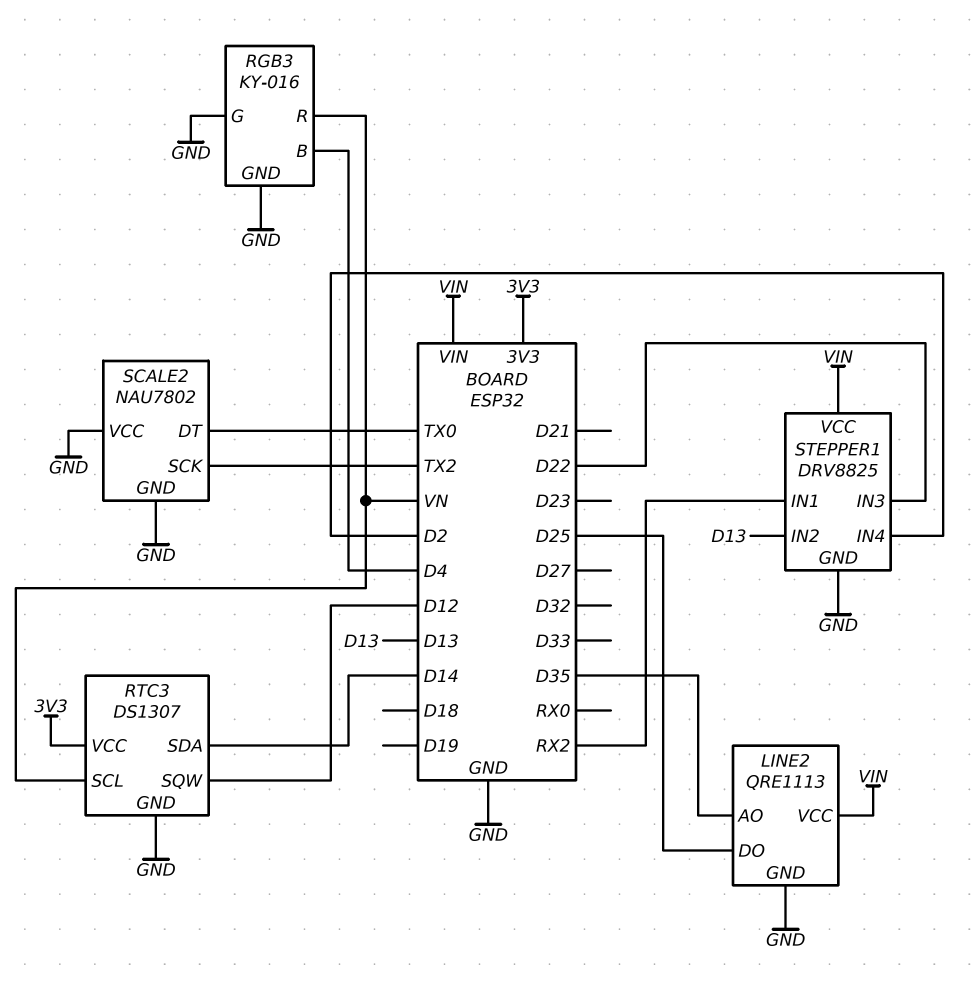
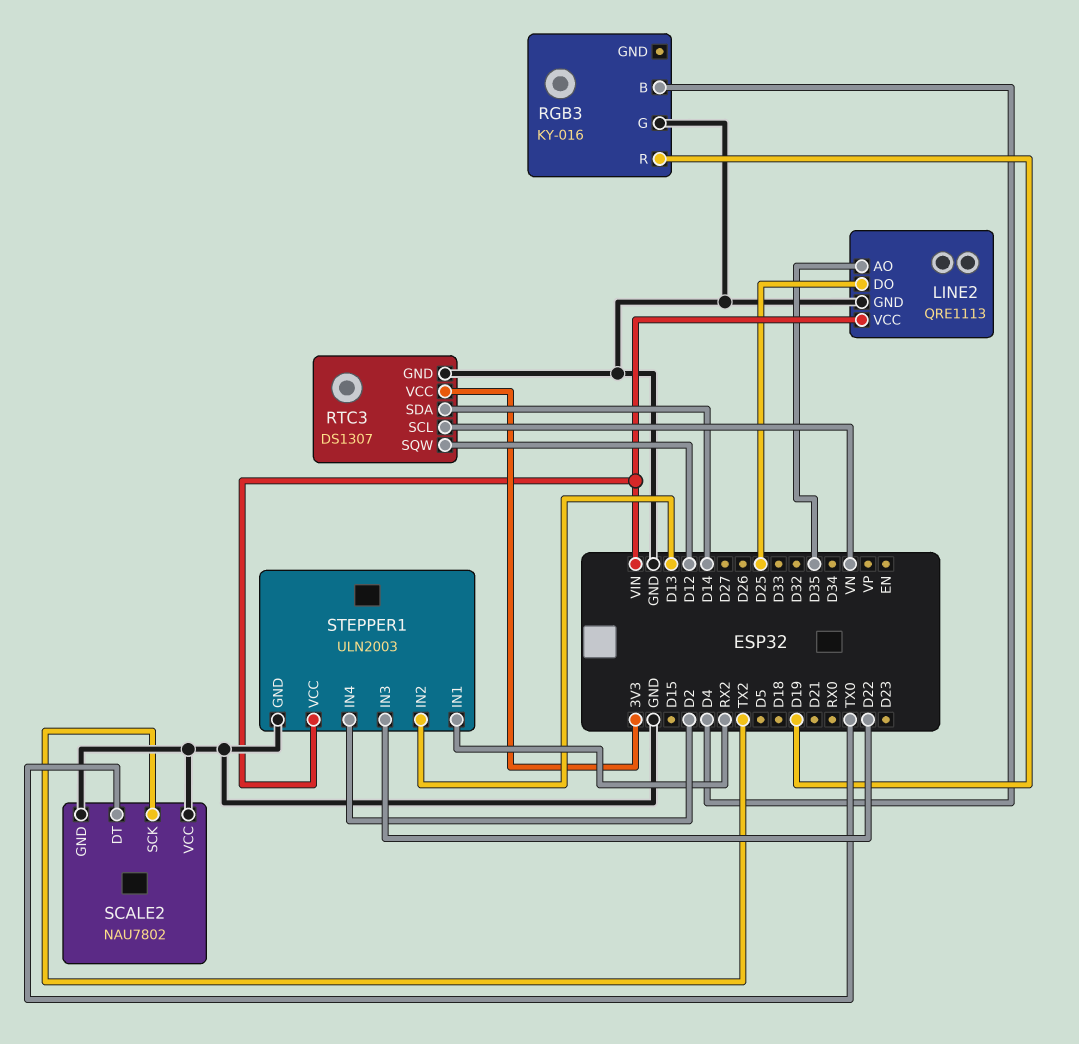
RGB3 pin GND: GND -> none
RGB3 pin R: VN -> D19
STEPPER1: DRV8825 -> ULN2003

